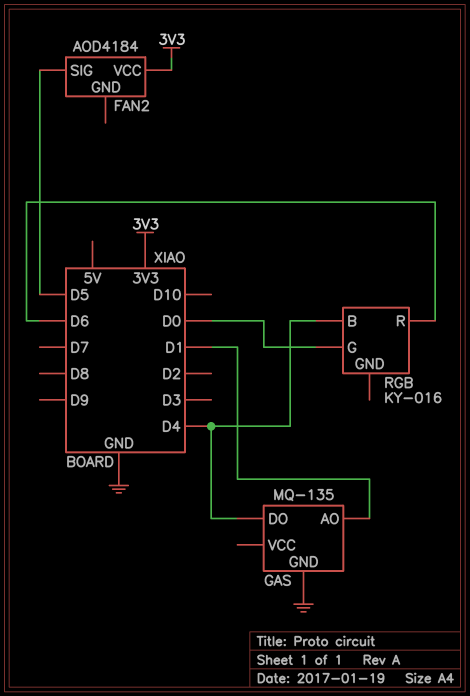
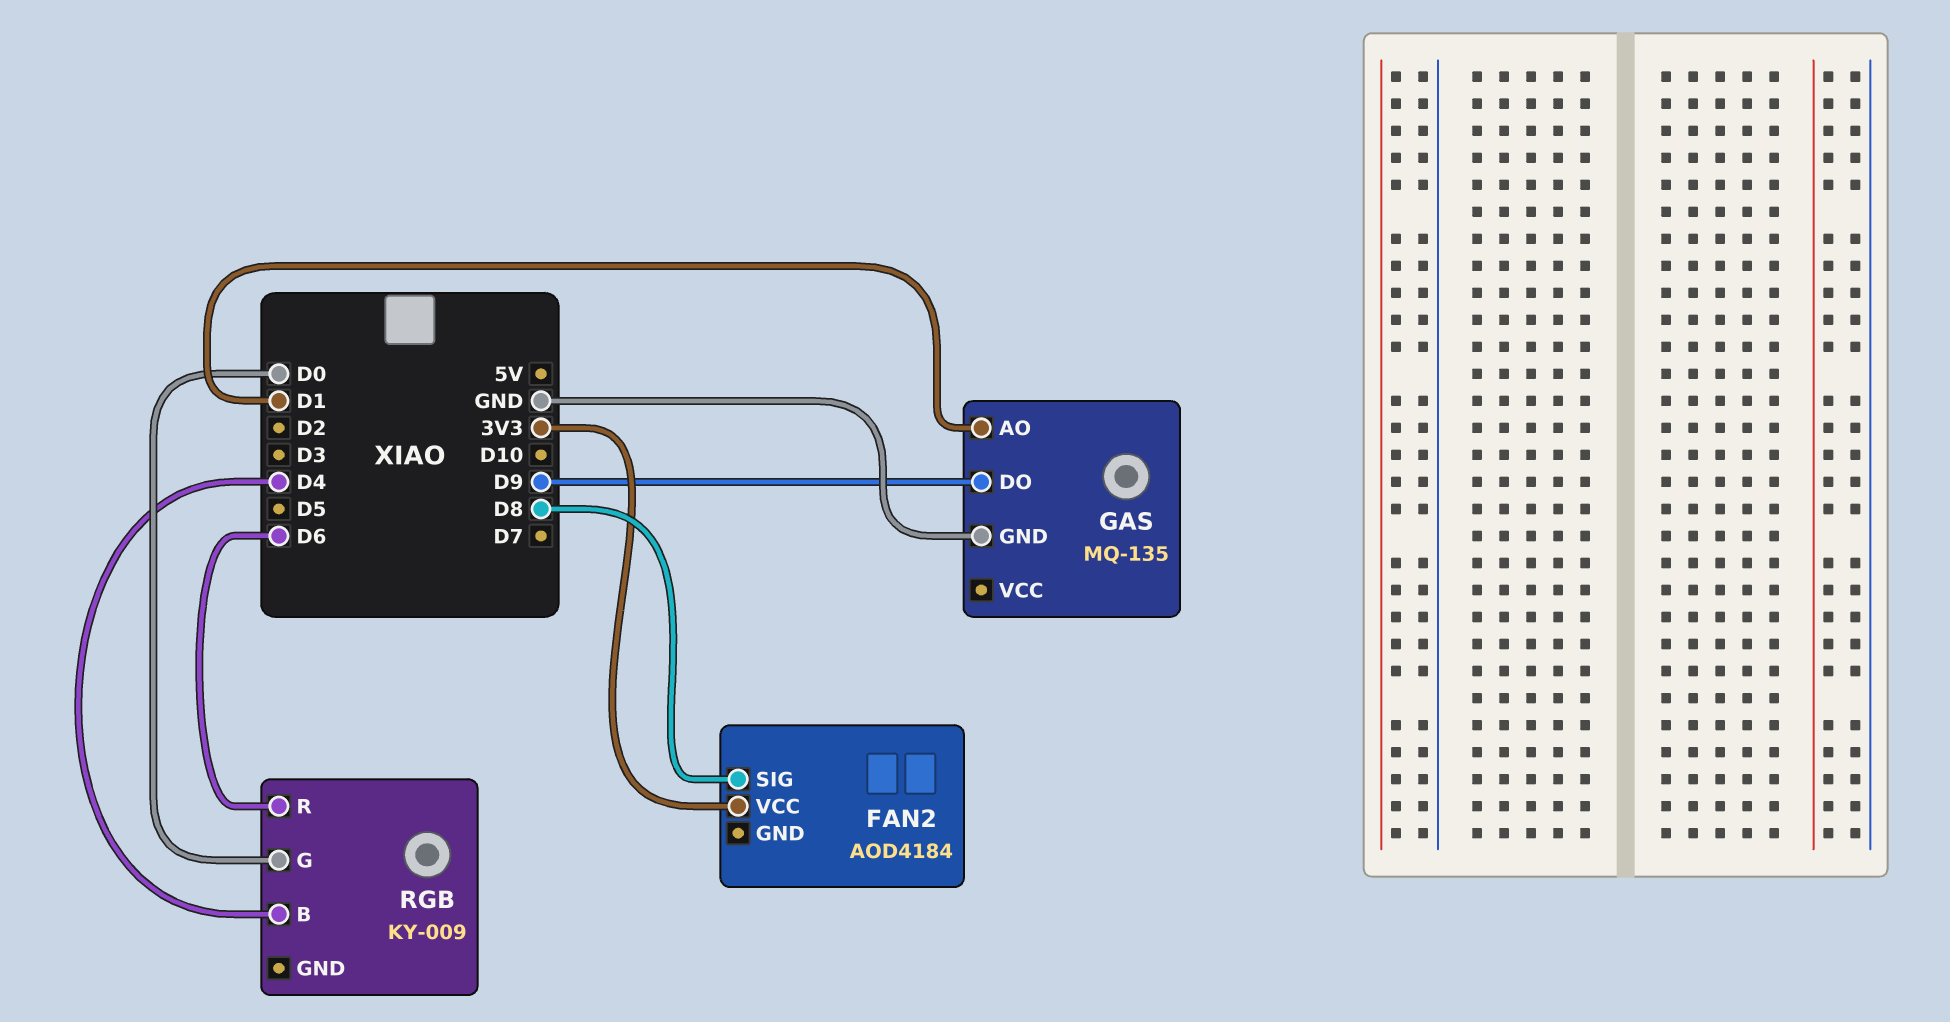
FAN2 pin SIG: D5 -> D8
GAS pin DO: D4 -> D9
RGB: KY-016 -> KY-009

